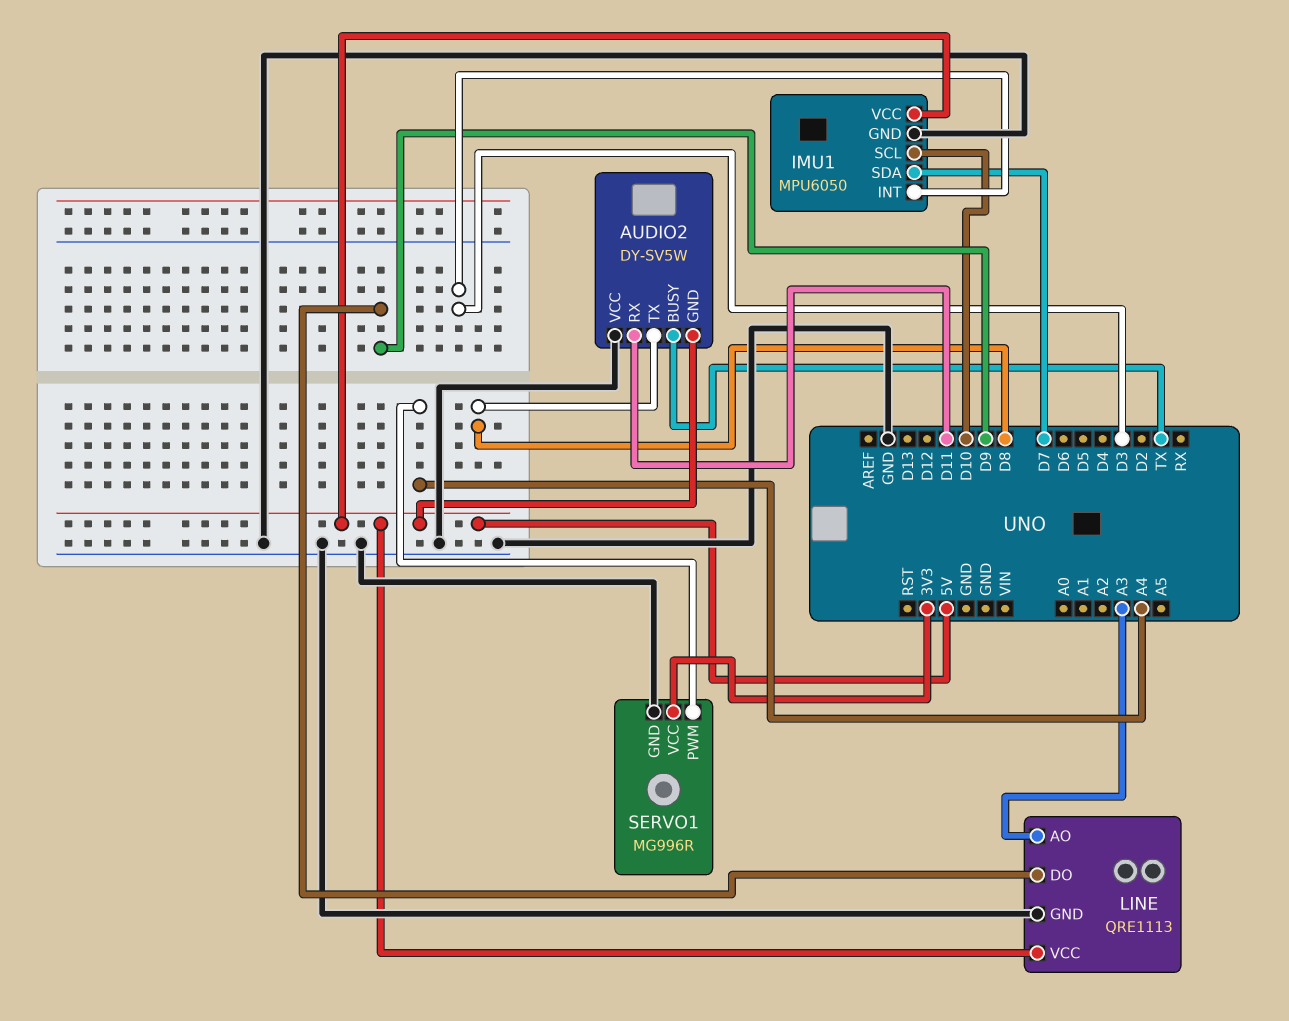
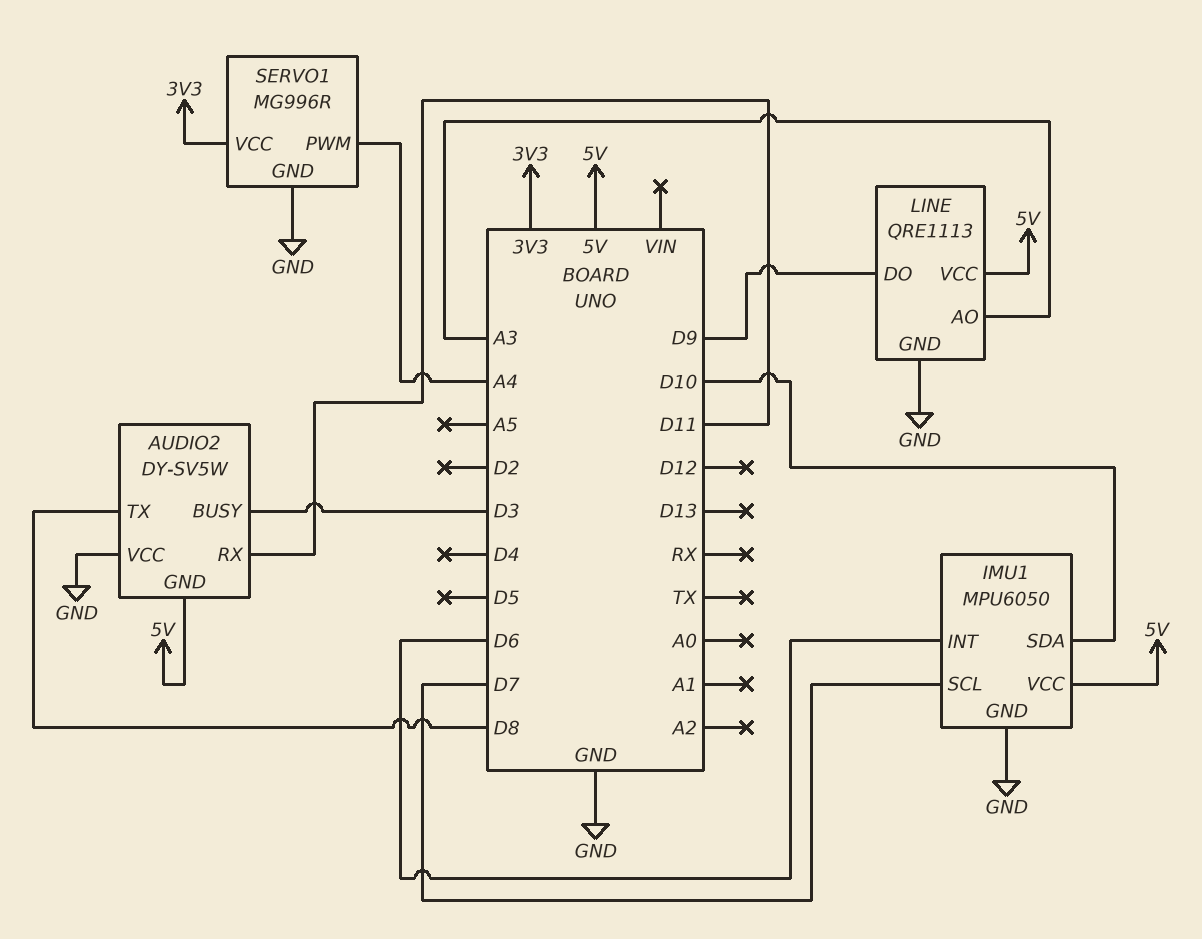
AUDIO2 pin BUSY: TX -> D3
IMU1 pin INT: D3 -> D6
IMU1 pin SCL: D10 -> D7
IMU1 pin SDA: D7 -> D10

